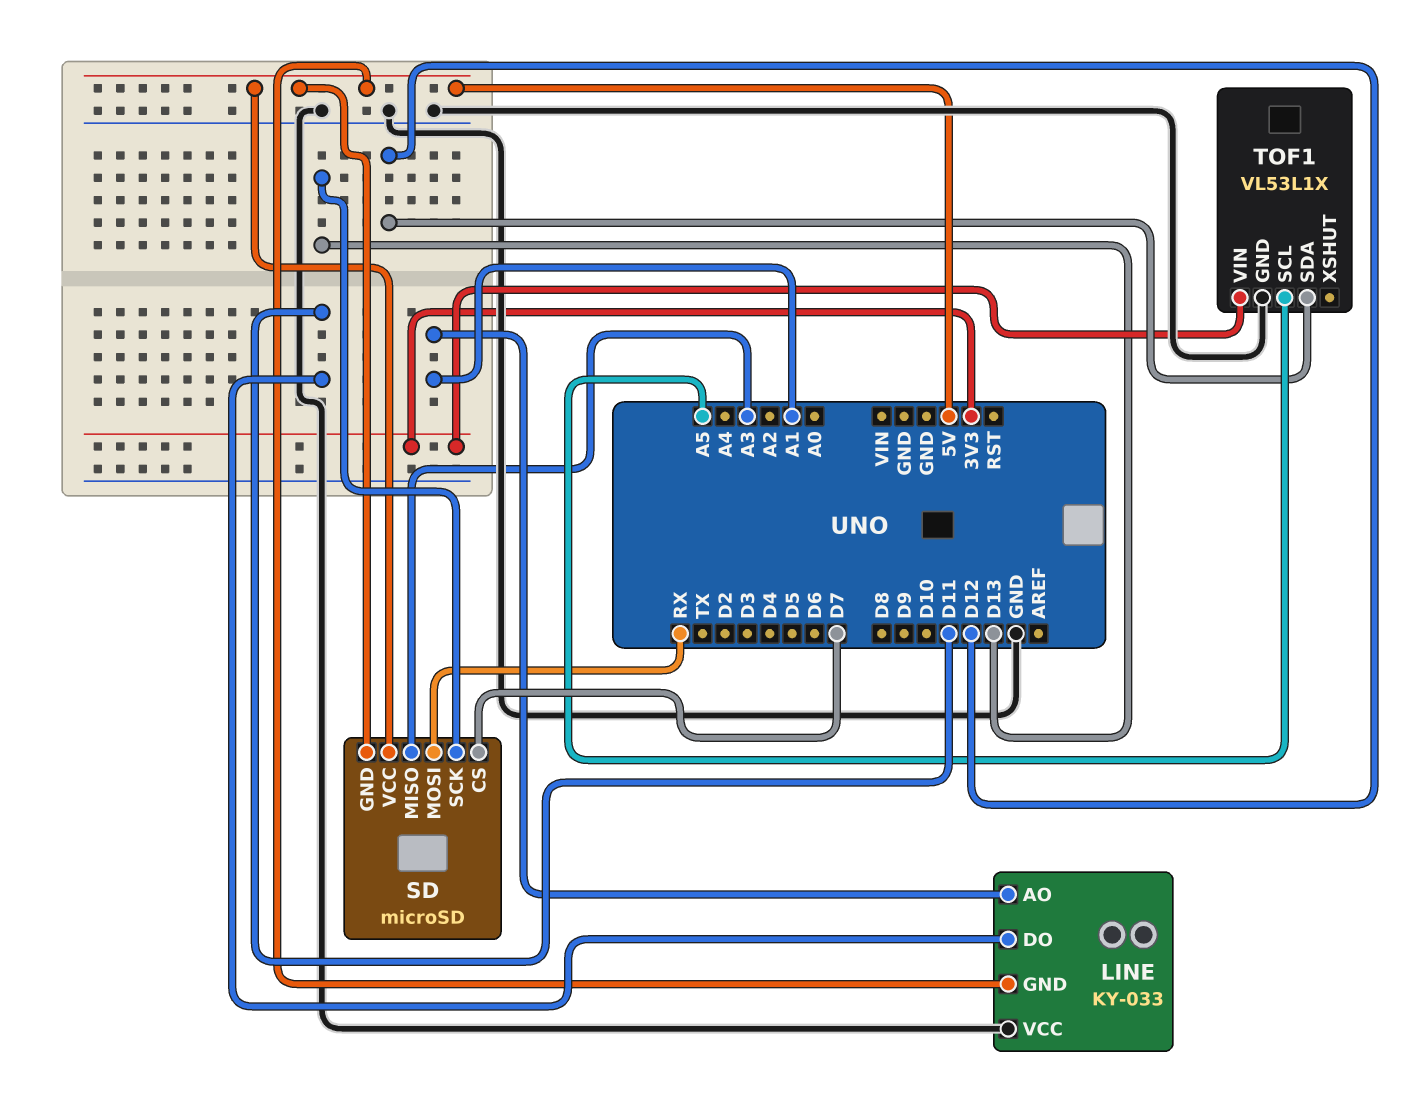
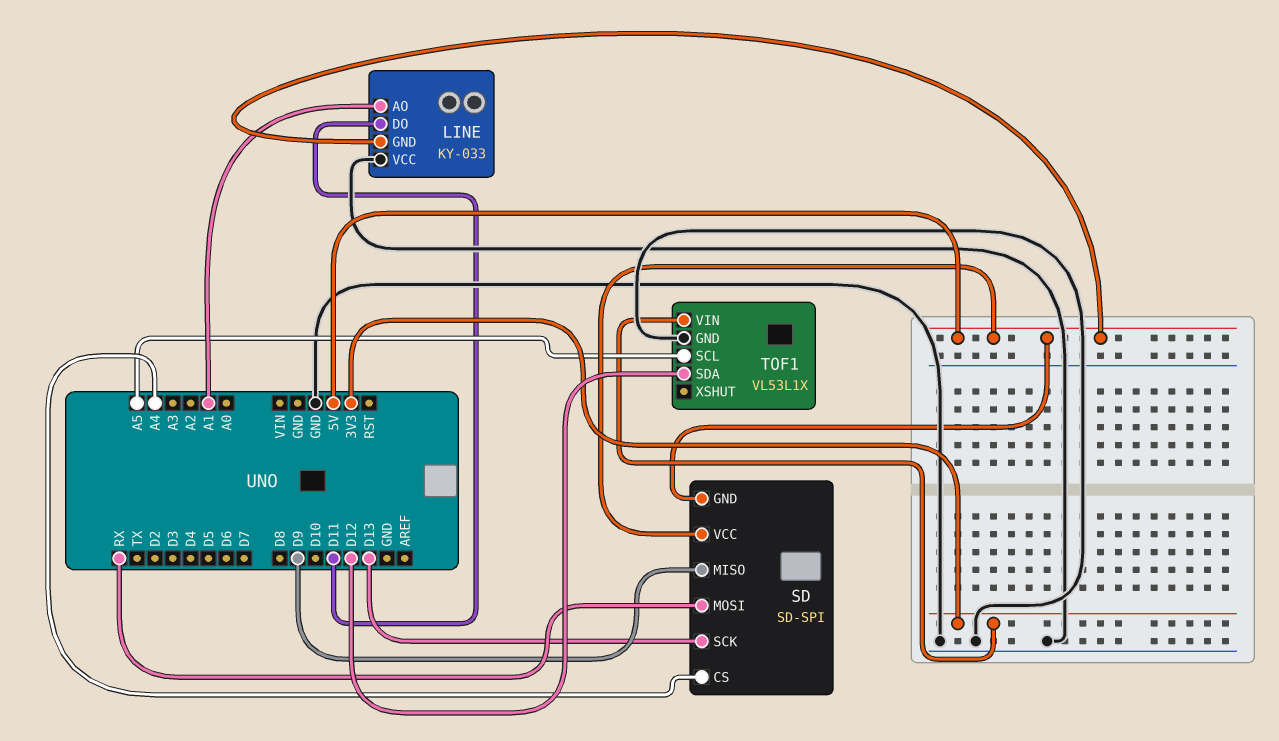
SD: microSD -> SD-SPI
SD pin CS: D7 -> A4
SD pin MISO: A3 -> D9

